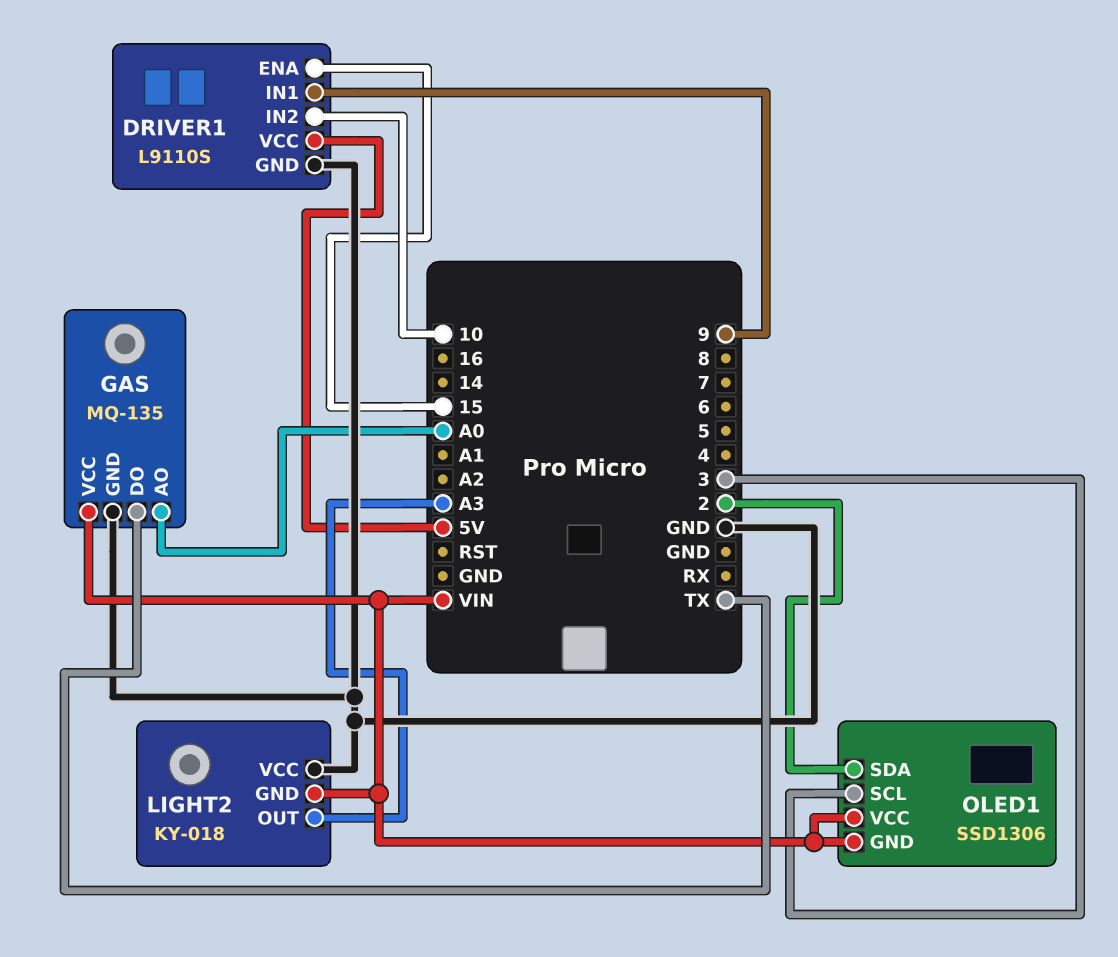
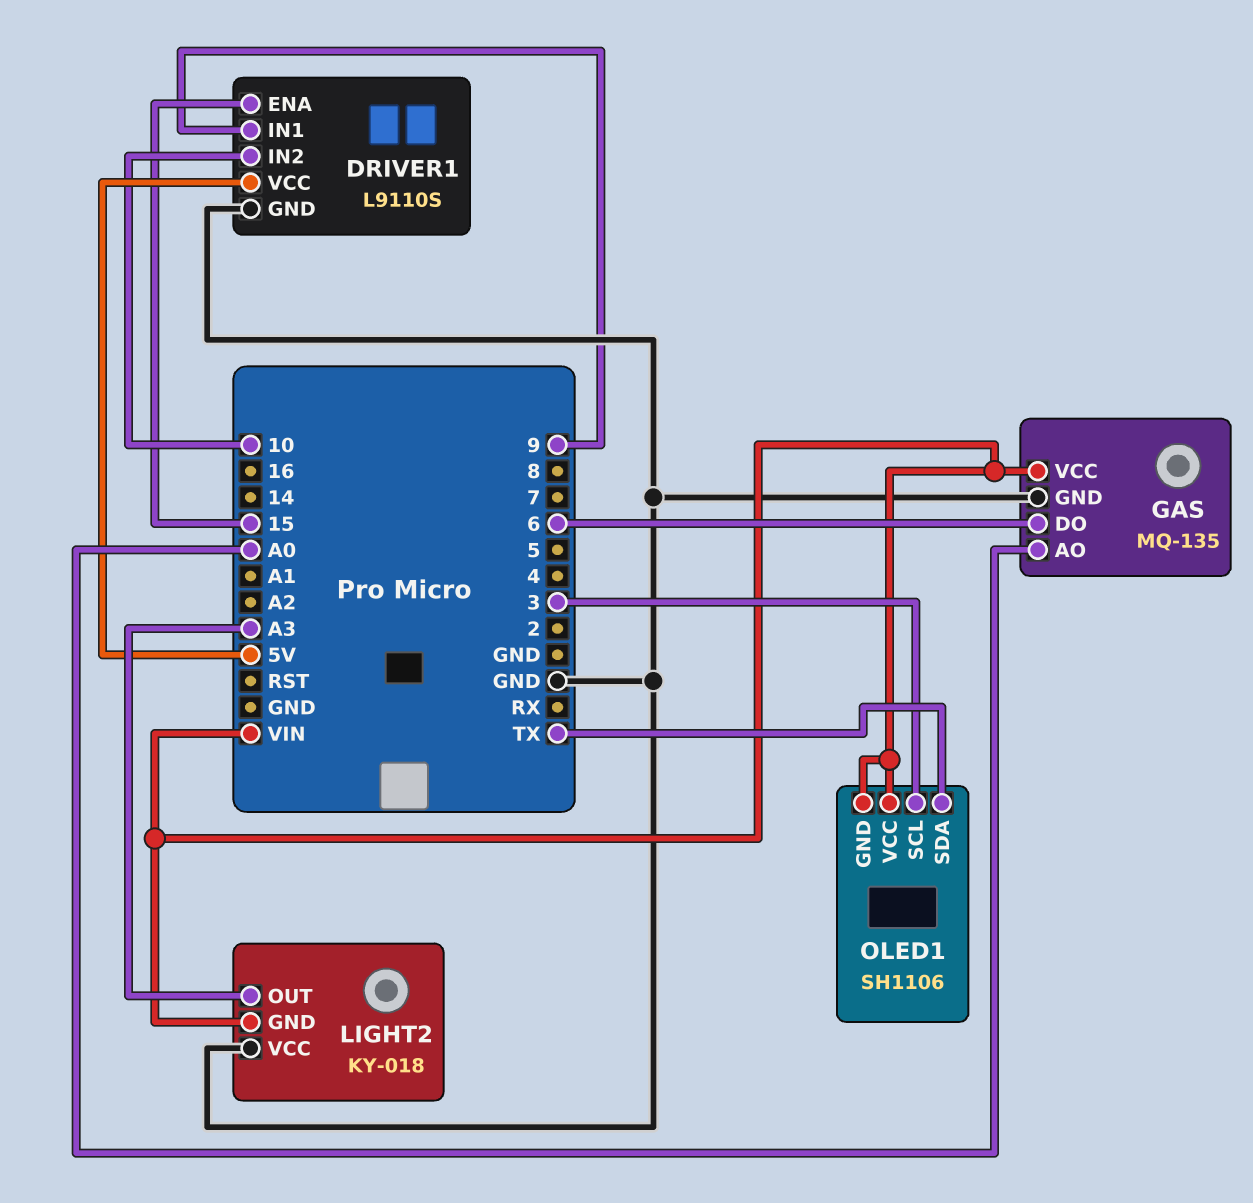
GAS pin DO: TX -> 6
OLED1: SSD1306 -> SH1106
OLED1 pin SDA: 2 -> TX

